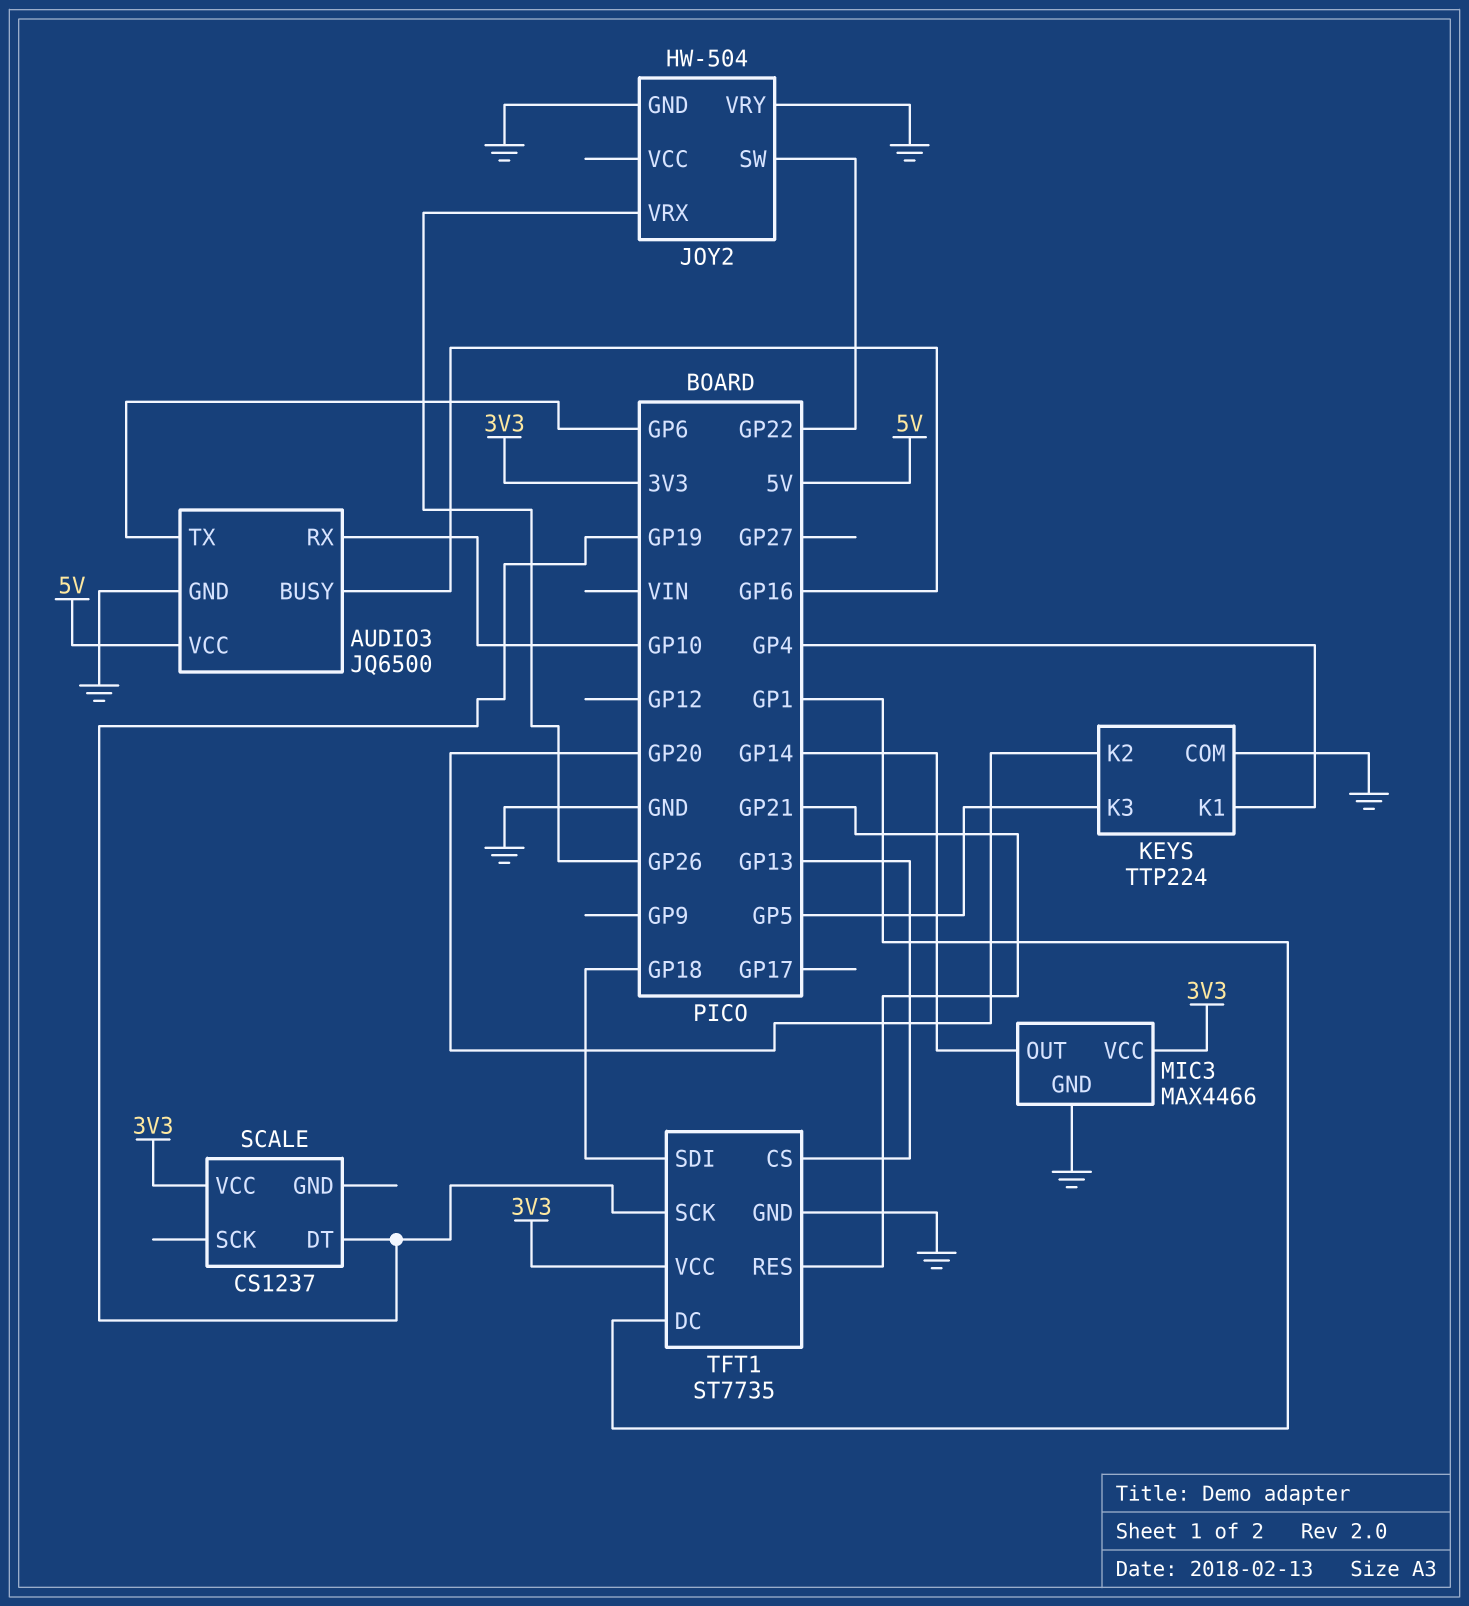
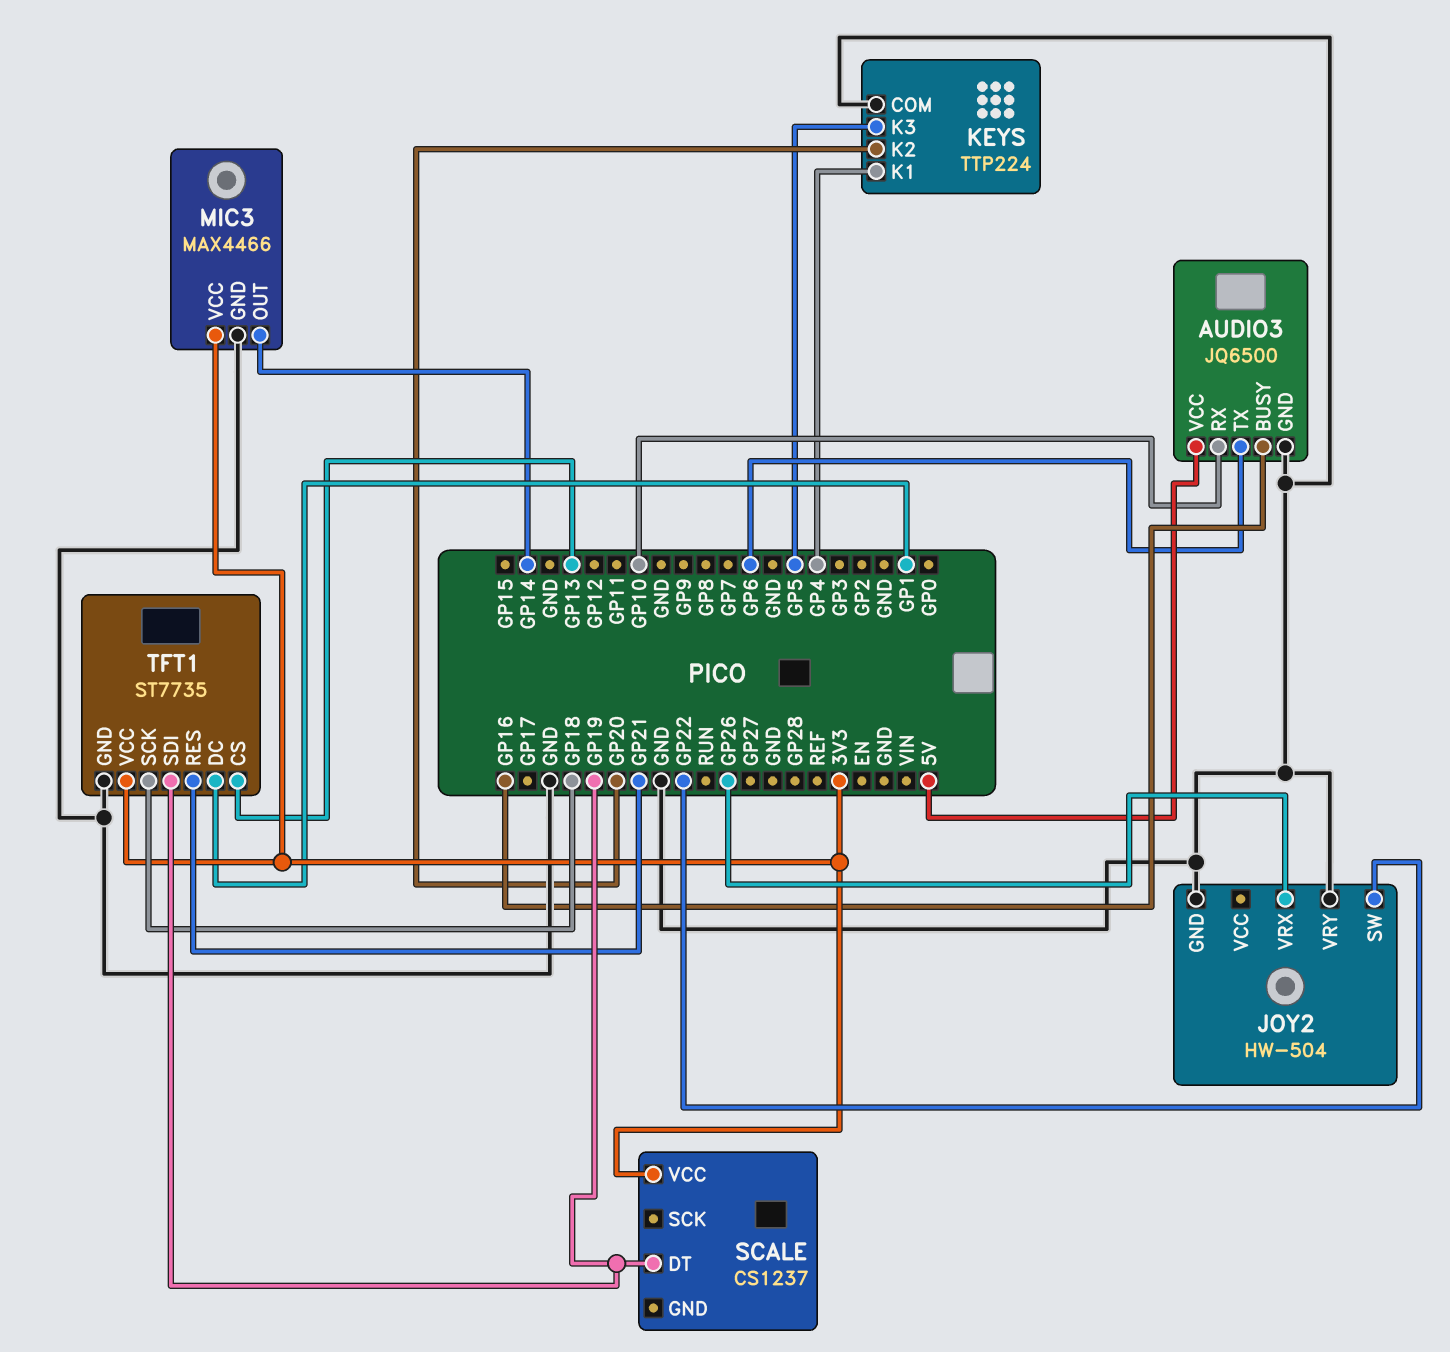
TFT1 pin SCK: GP19 -> GP18
TFT1 pin SDI: GP18 -> GP19

